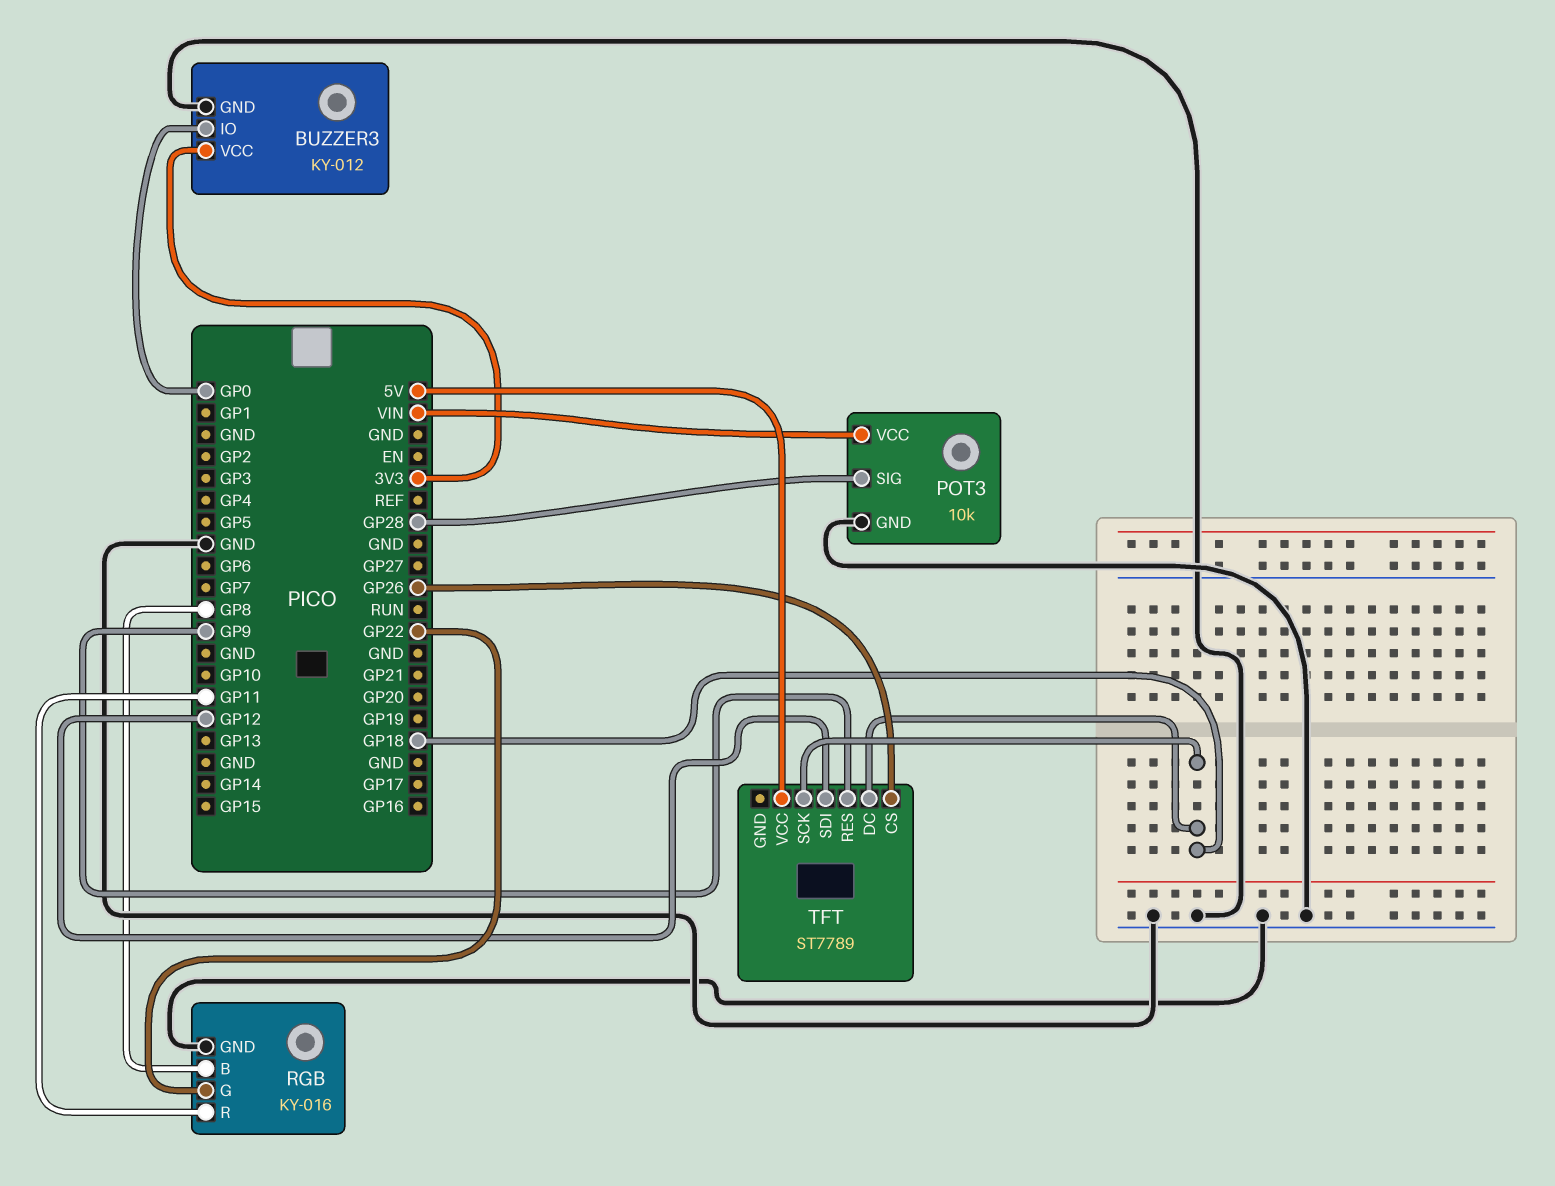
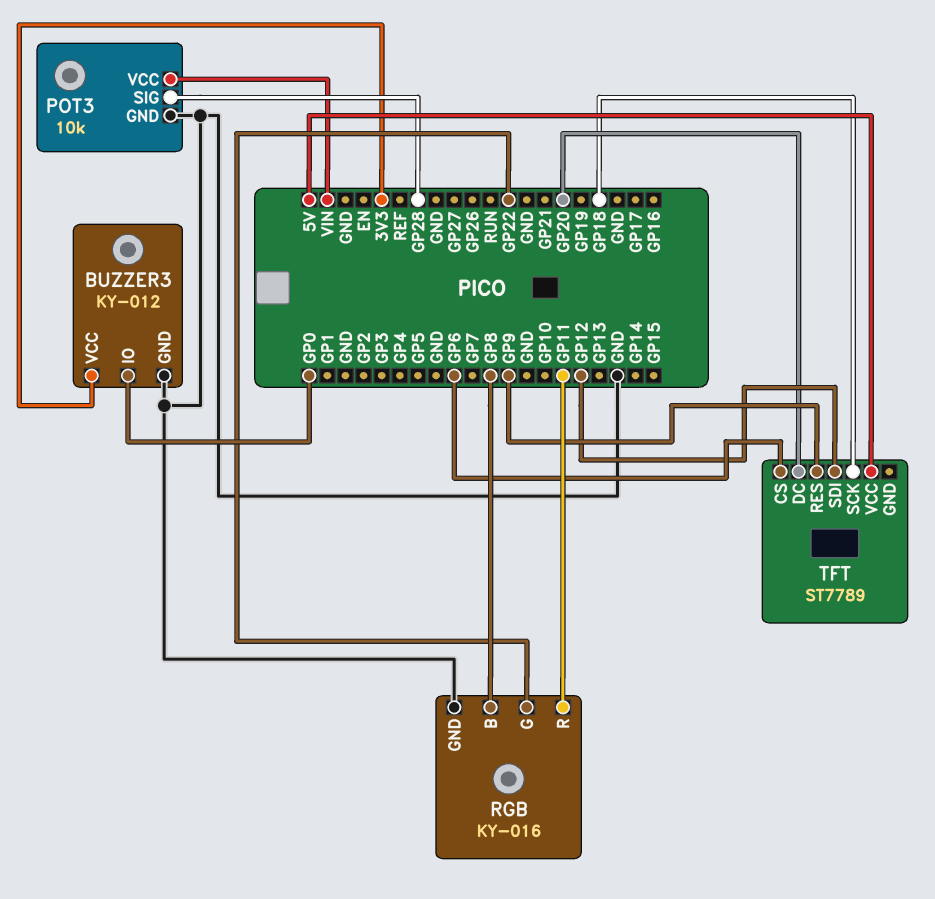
TFT pin CS: GP26 -> GP6
TFT pin DC: GP18 -> GP20

